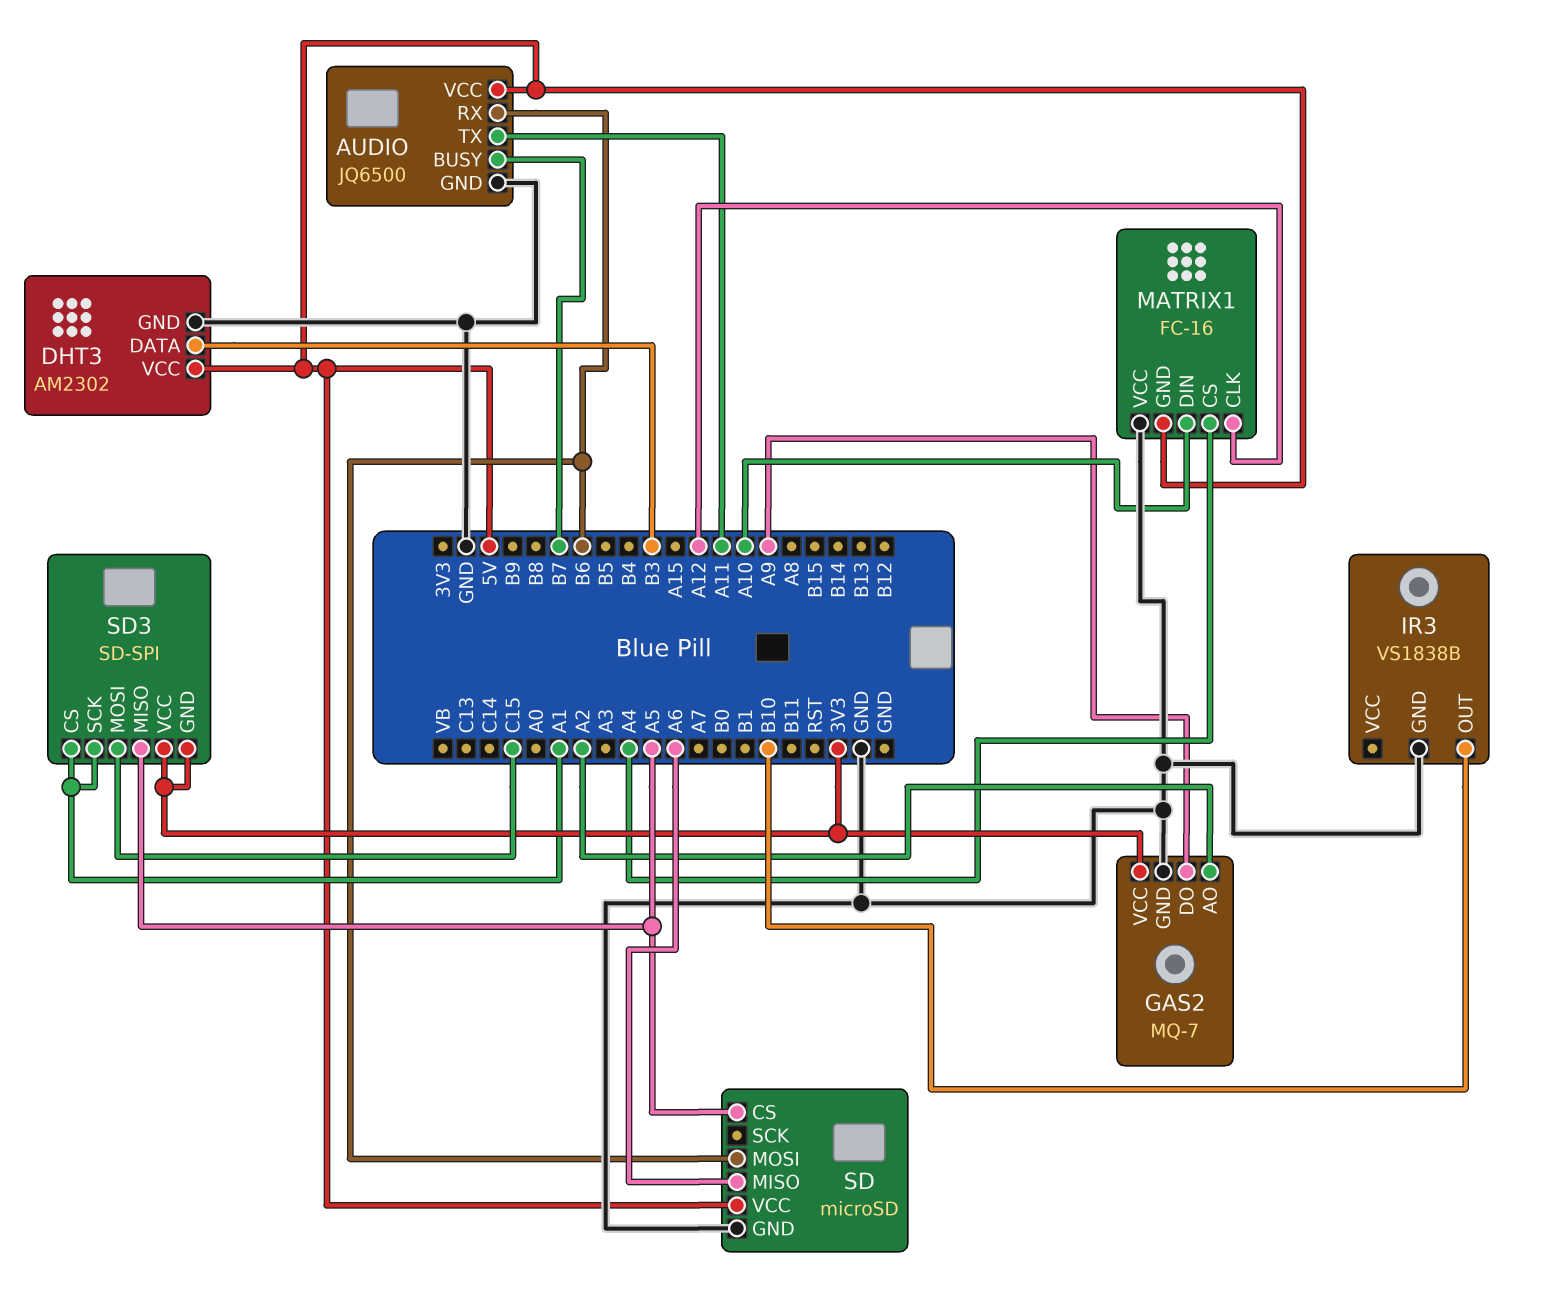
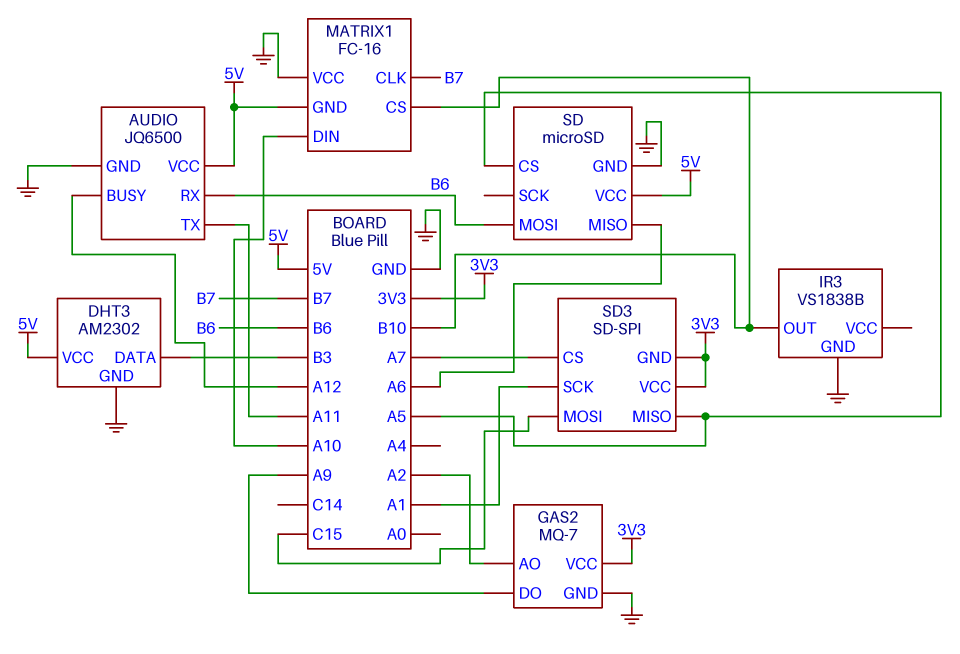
AUDIO pin BUSY: B7 -> A12
MATRIX1 pin CLK: A12 -> B7
MATRIX1 pin CS: A4 -> B10
SD3 pin CS: A1 -> A7

